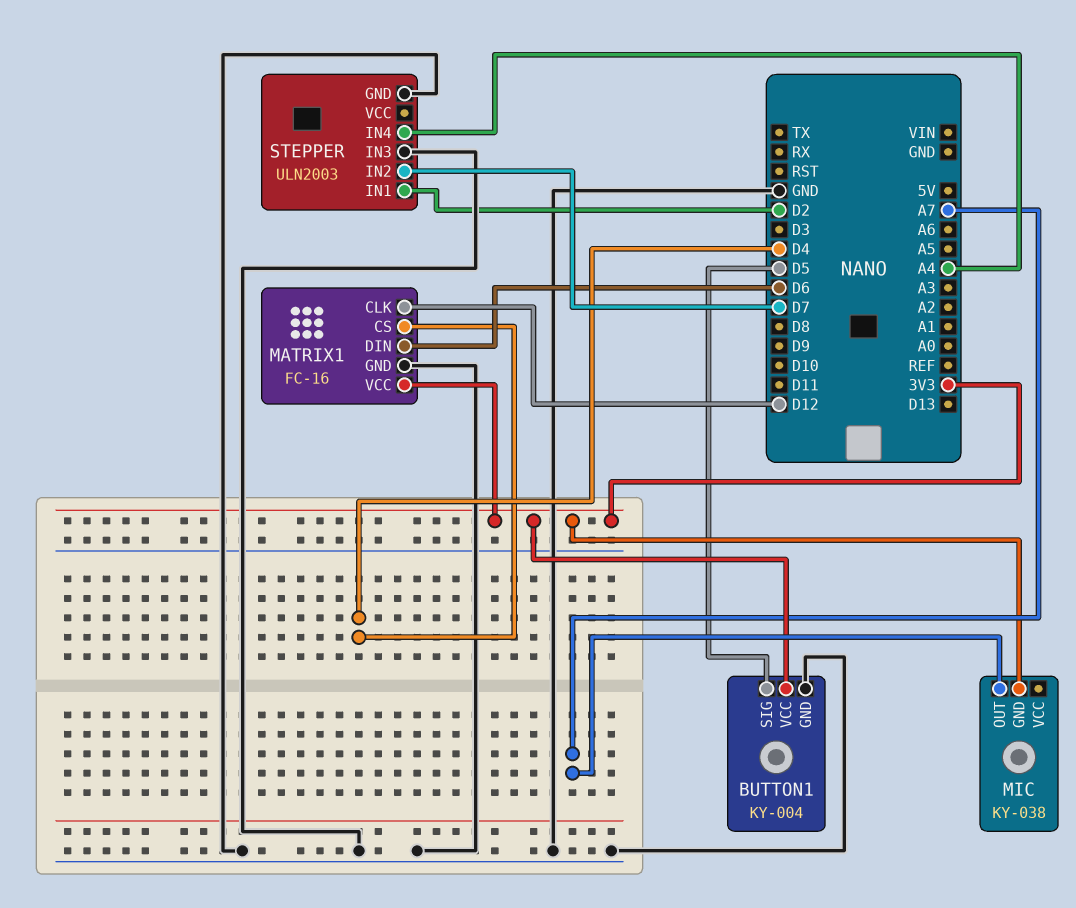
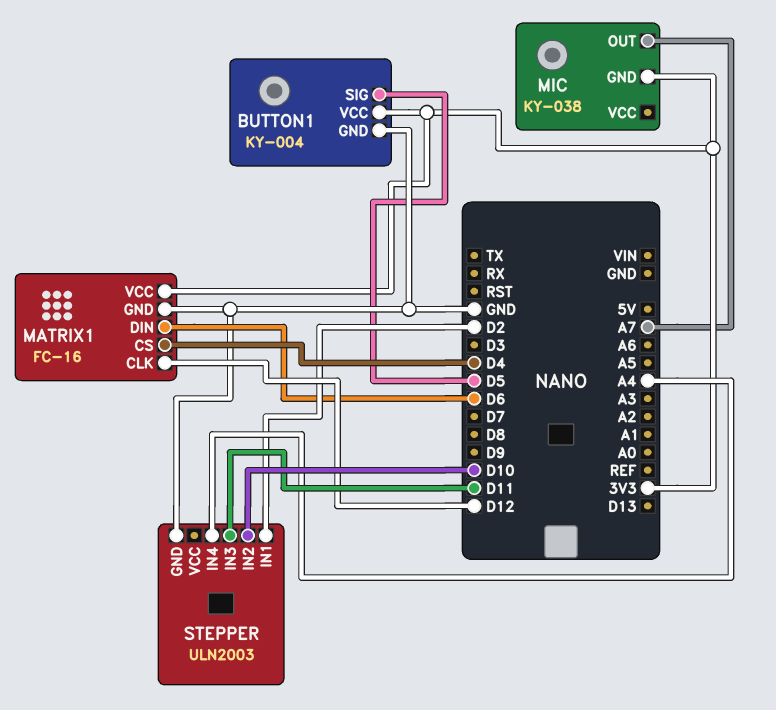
STEPPER pin IN2: D7 -> D10
STEPPER pin IN3: GND -> D11

